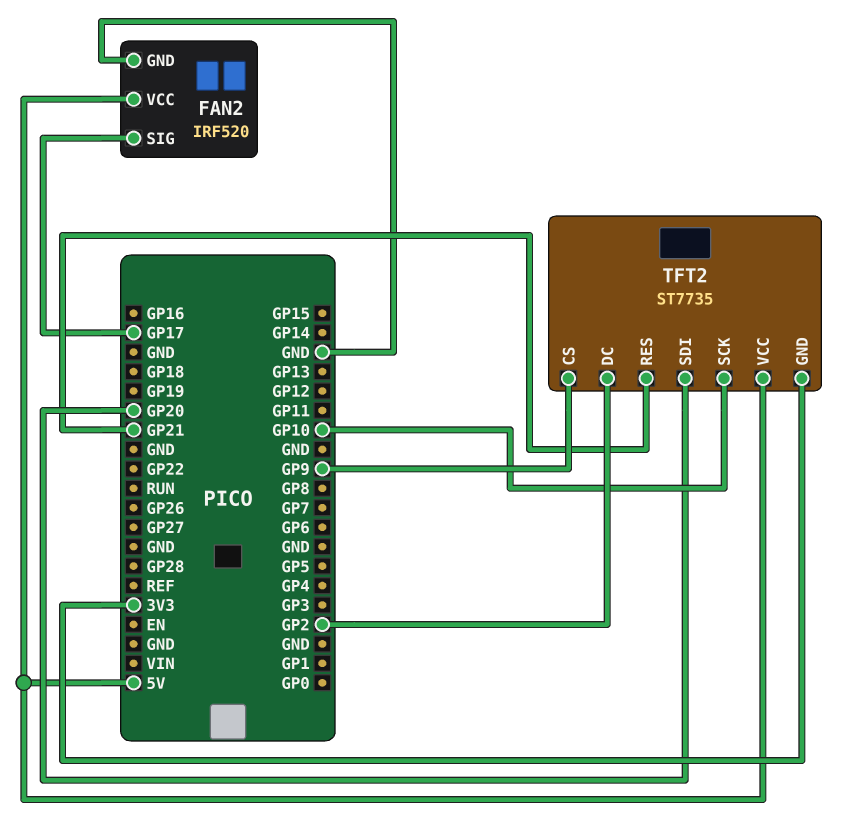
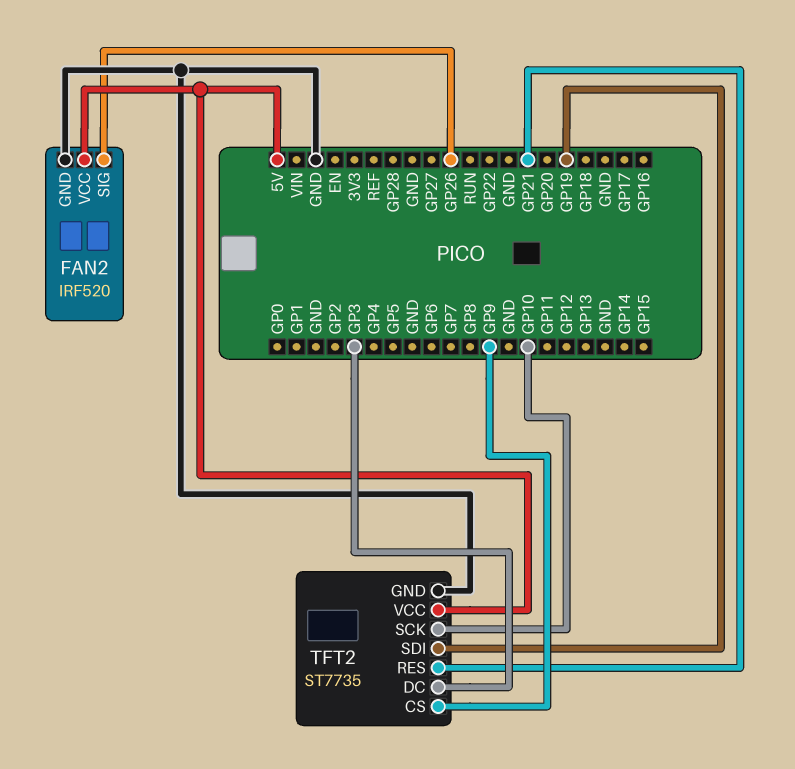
FAN2 pin SIG: GP17 -> GP26
TFT2 pin DC: GP2 -> GP3
TFT2 pin GND: 3V3 -> GND
TFT2 pin SDI: GP20 -> GP19

